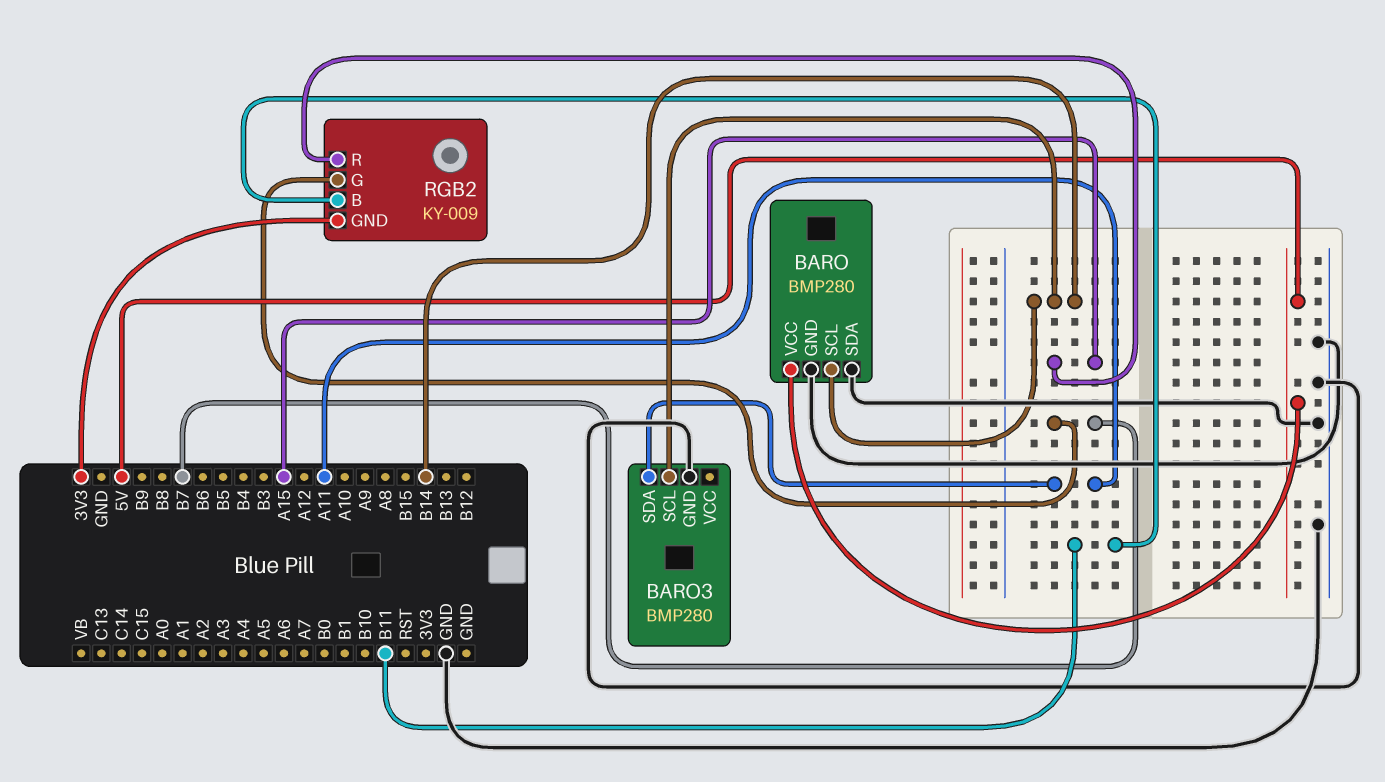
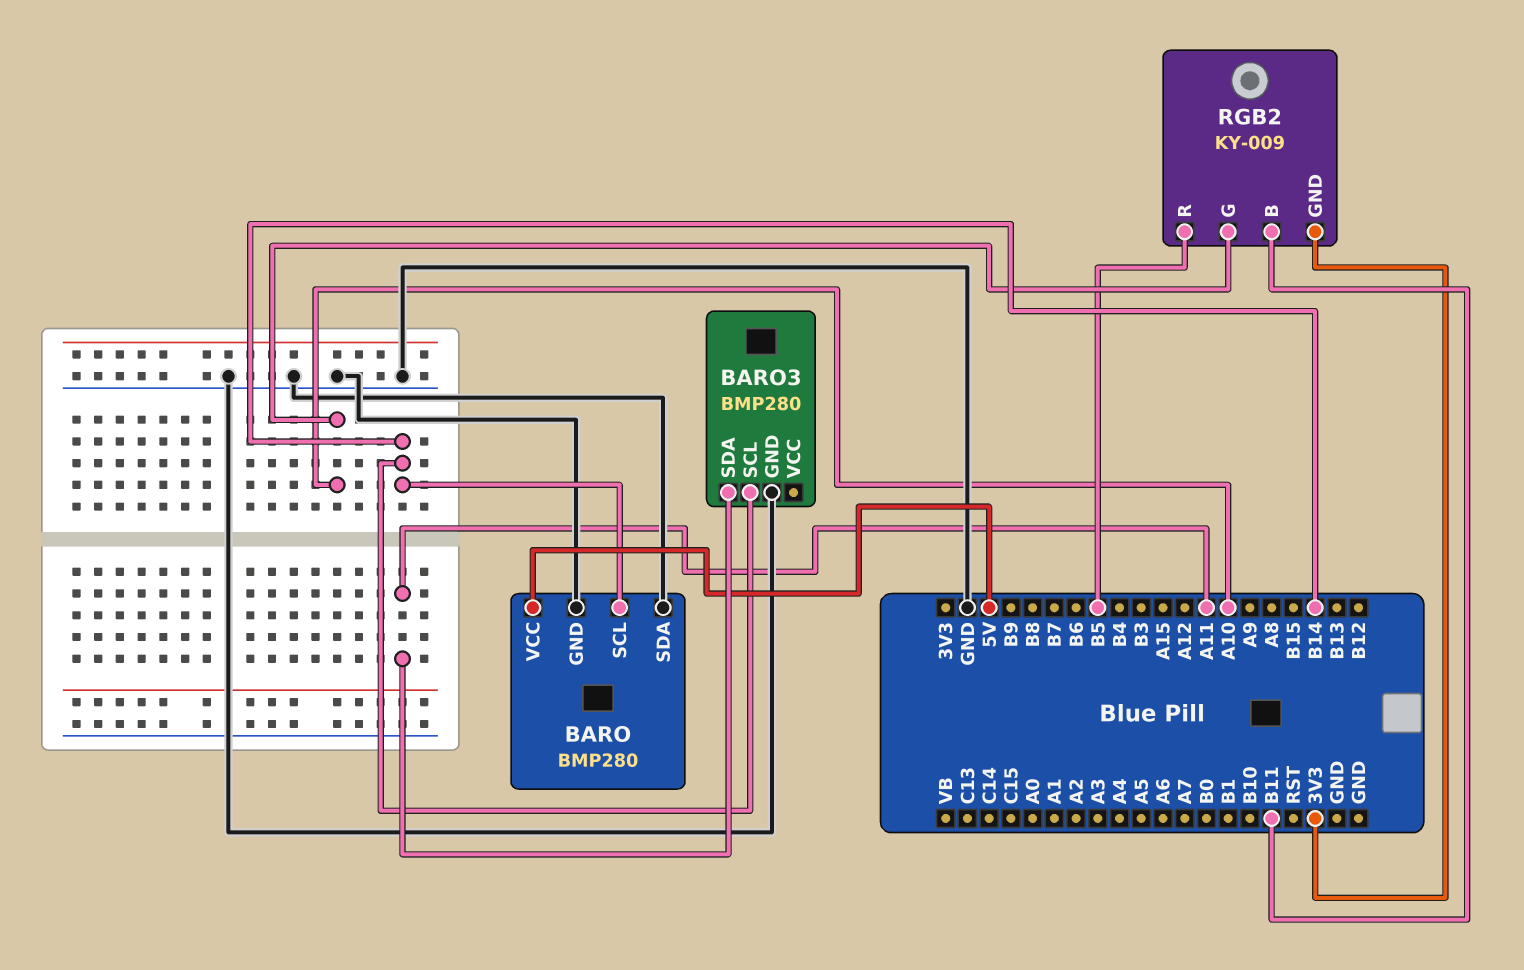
RGB2 pin G: B7 -> A10
RGB2 pin R: A15 -> B5

